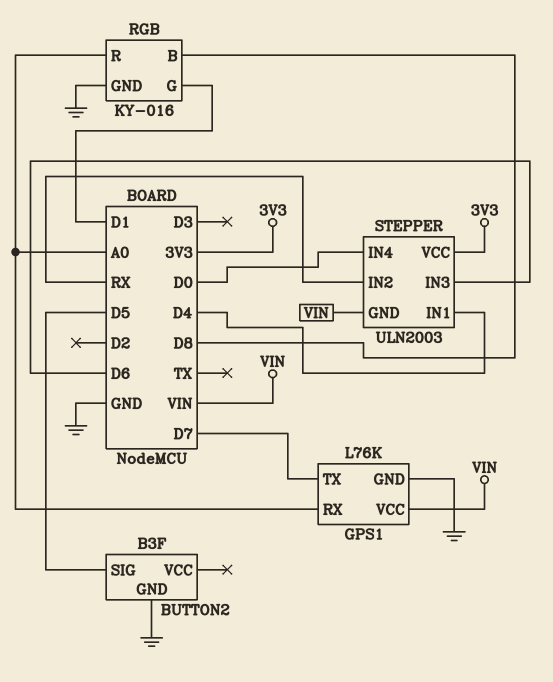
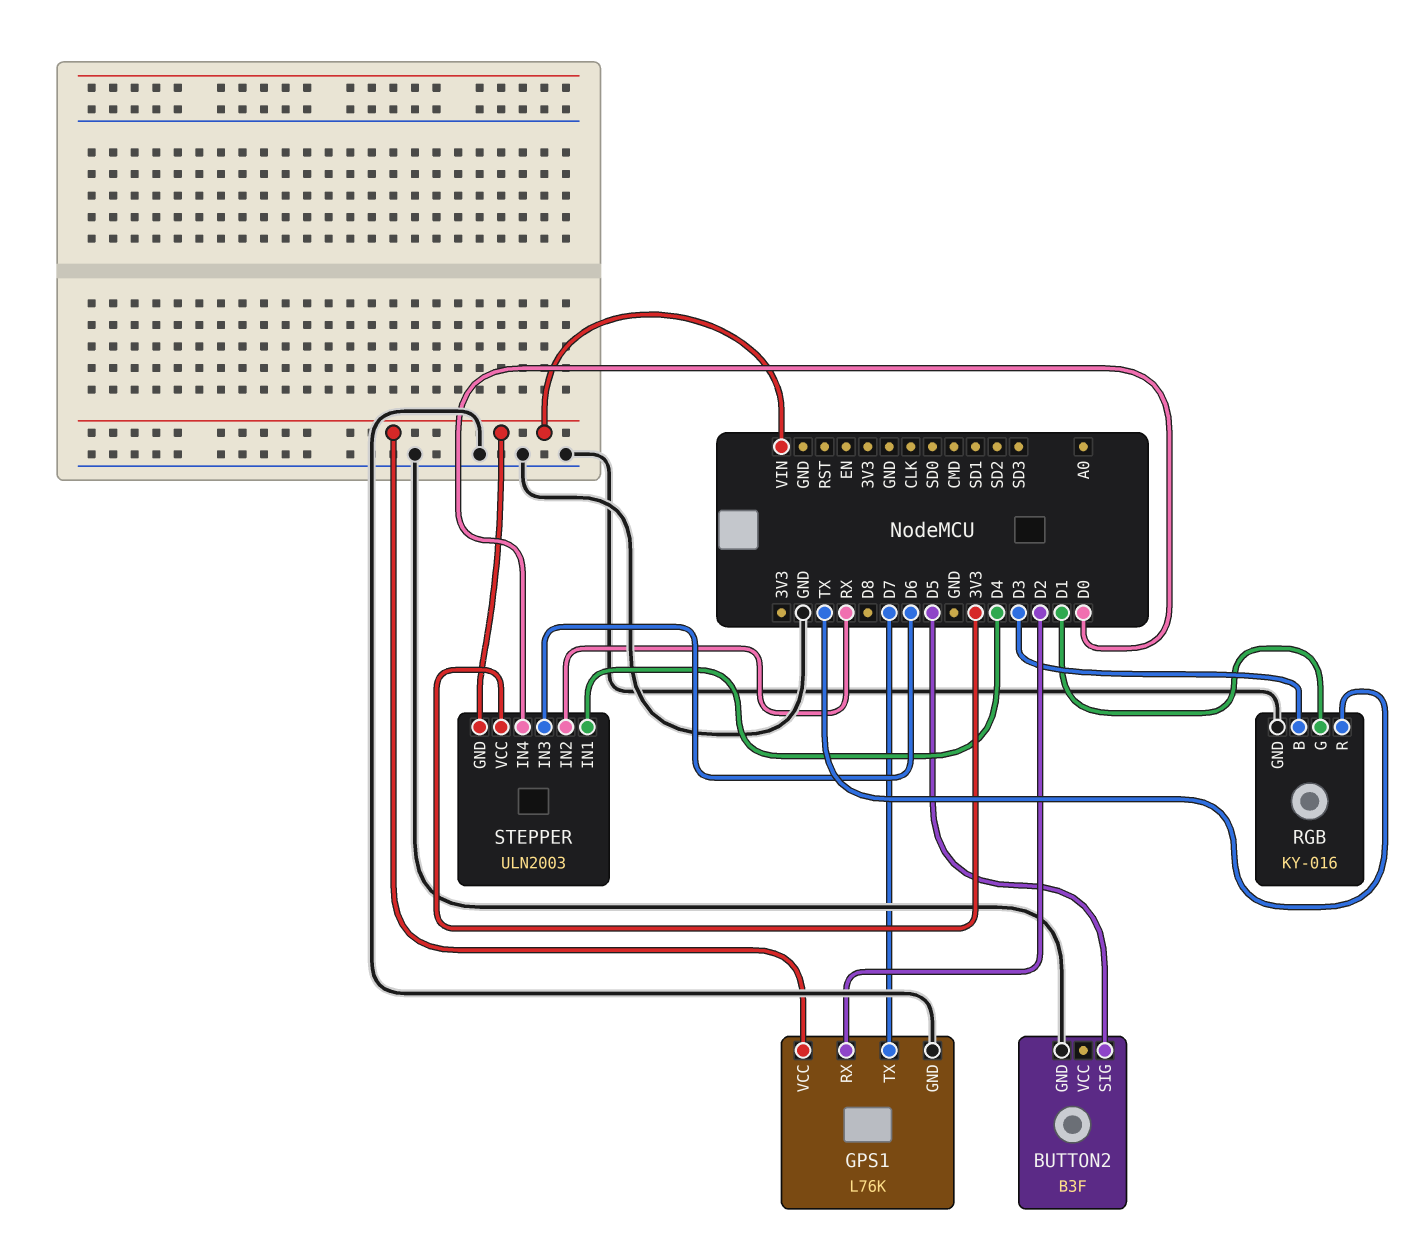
GPS1 pin RX: A0 -> D2
RGB pin B: D8 -> D3
RGB pin R: A0 -> TX

